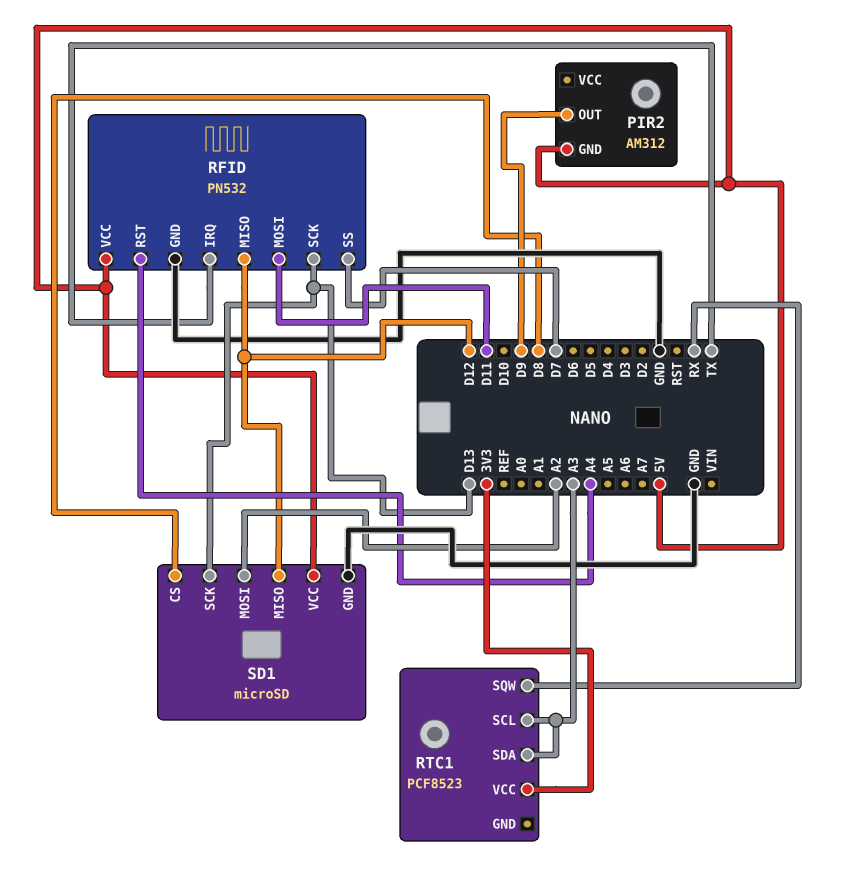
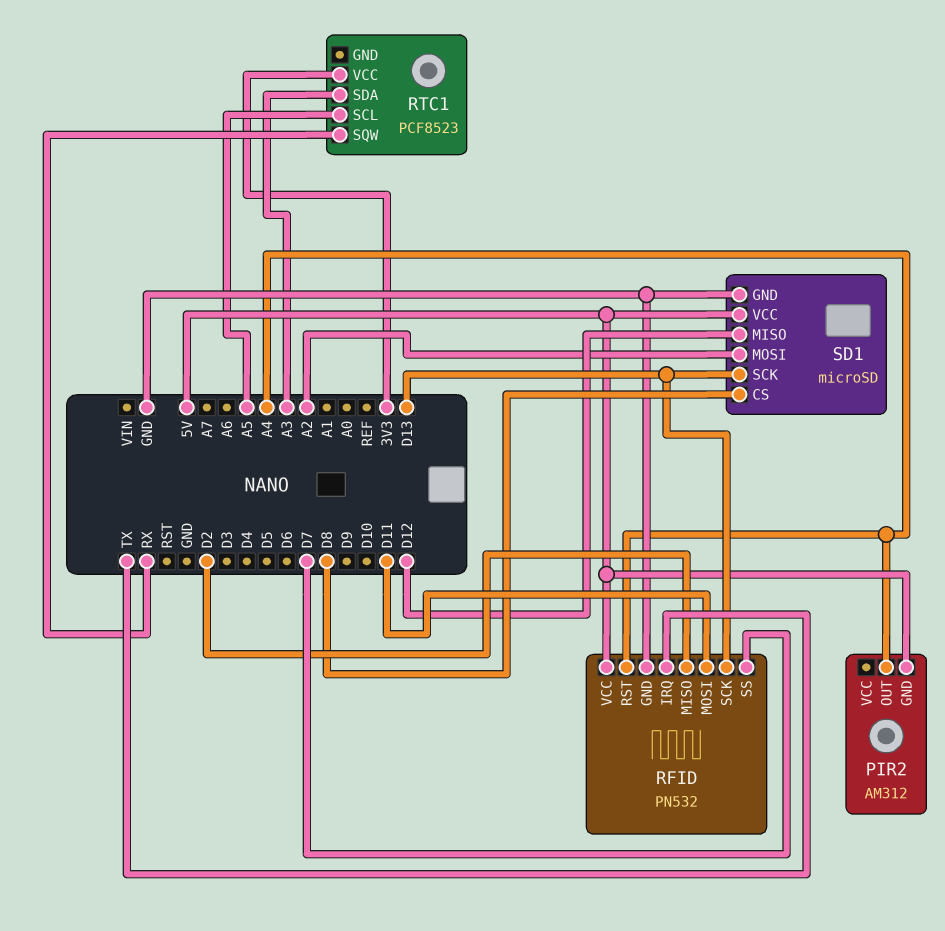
PIR2 pin OUT: D9 -> A4
RFID pin MISO: D12 -> D2
RTC1 pin SCL: A3 -> A5

